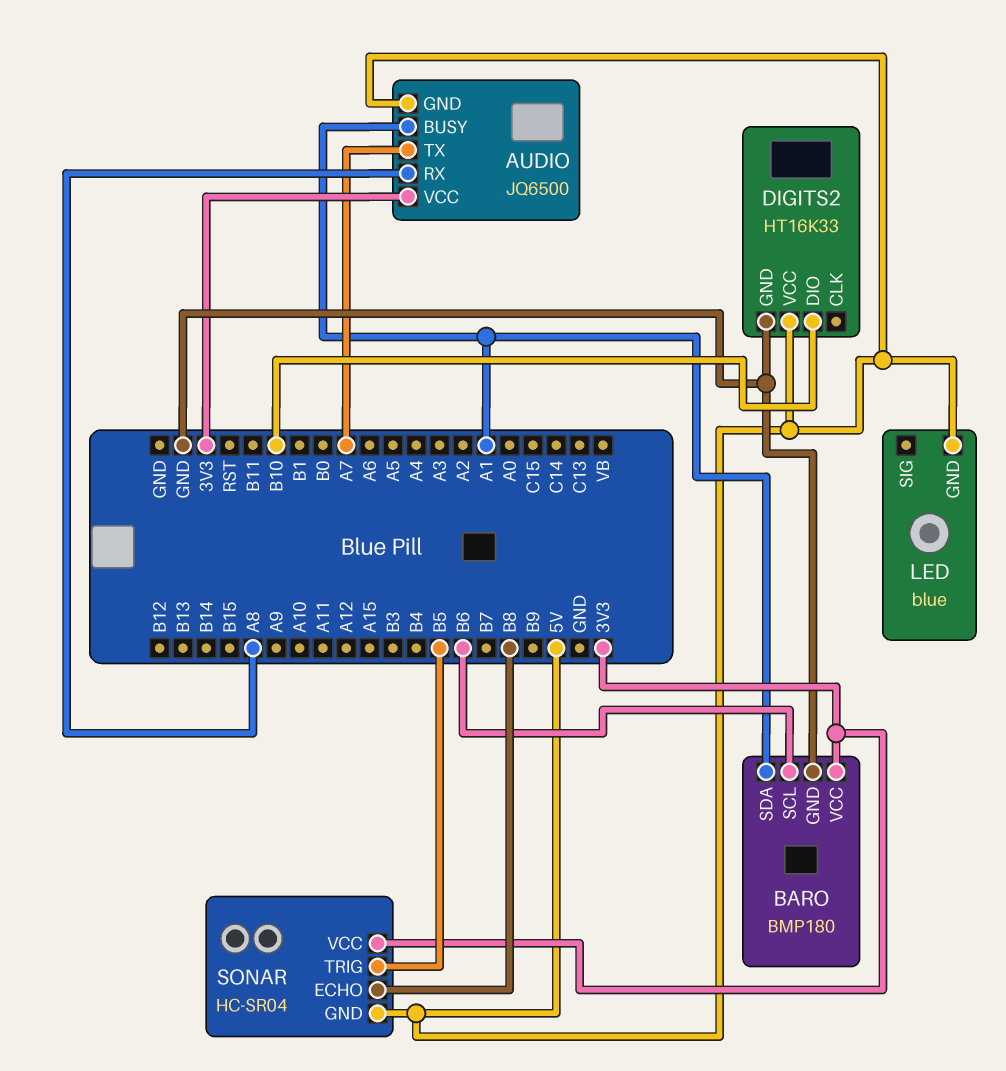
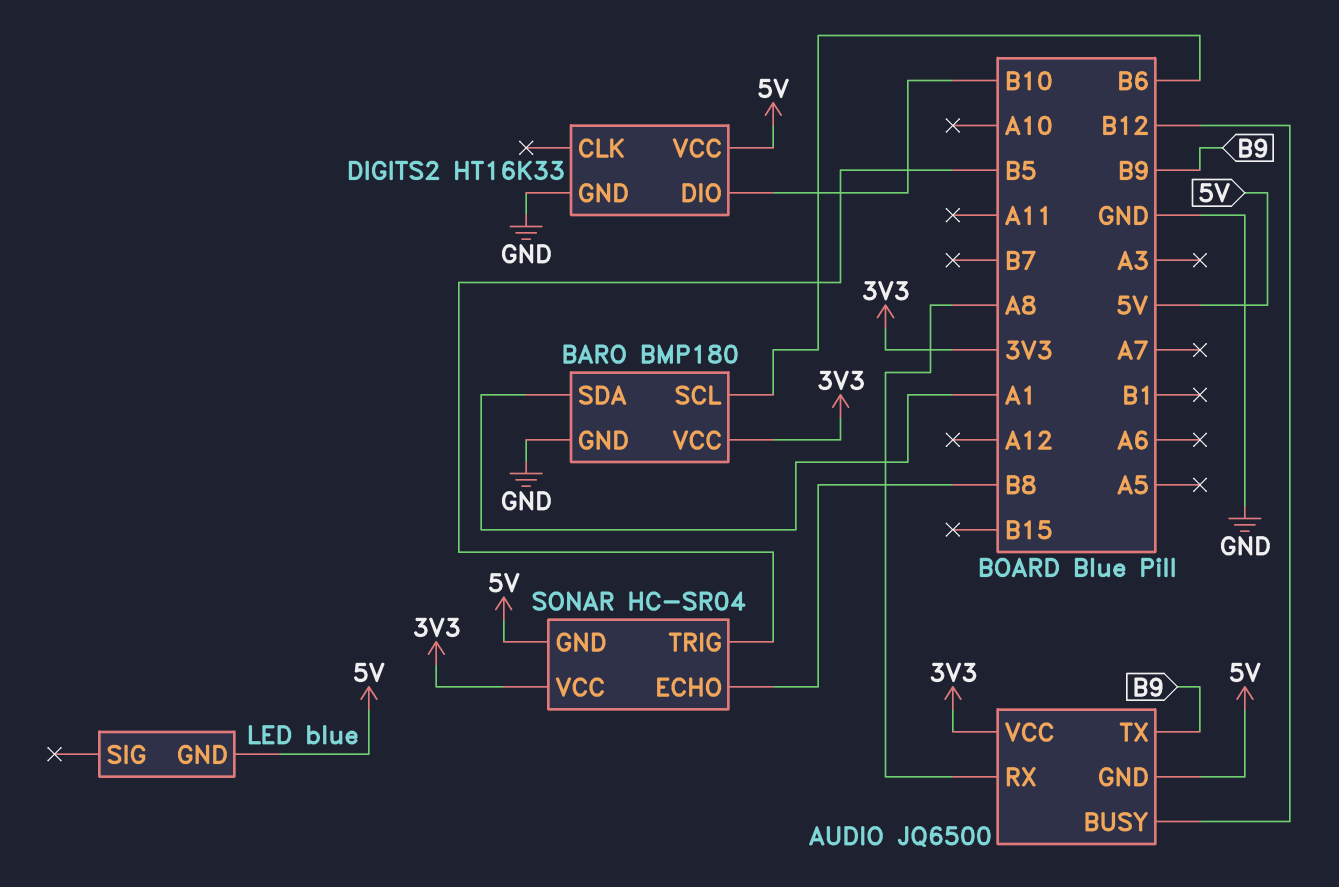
AUDIO pin BUSY: A1 -> B12
AUDIO pin TX: A7 -> B9

